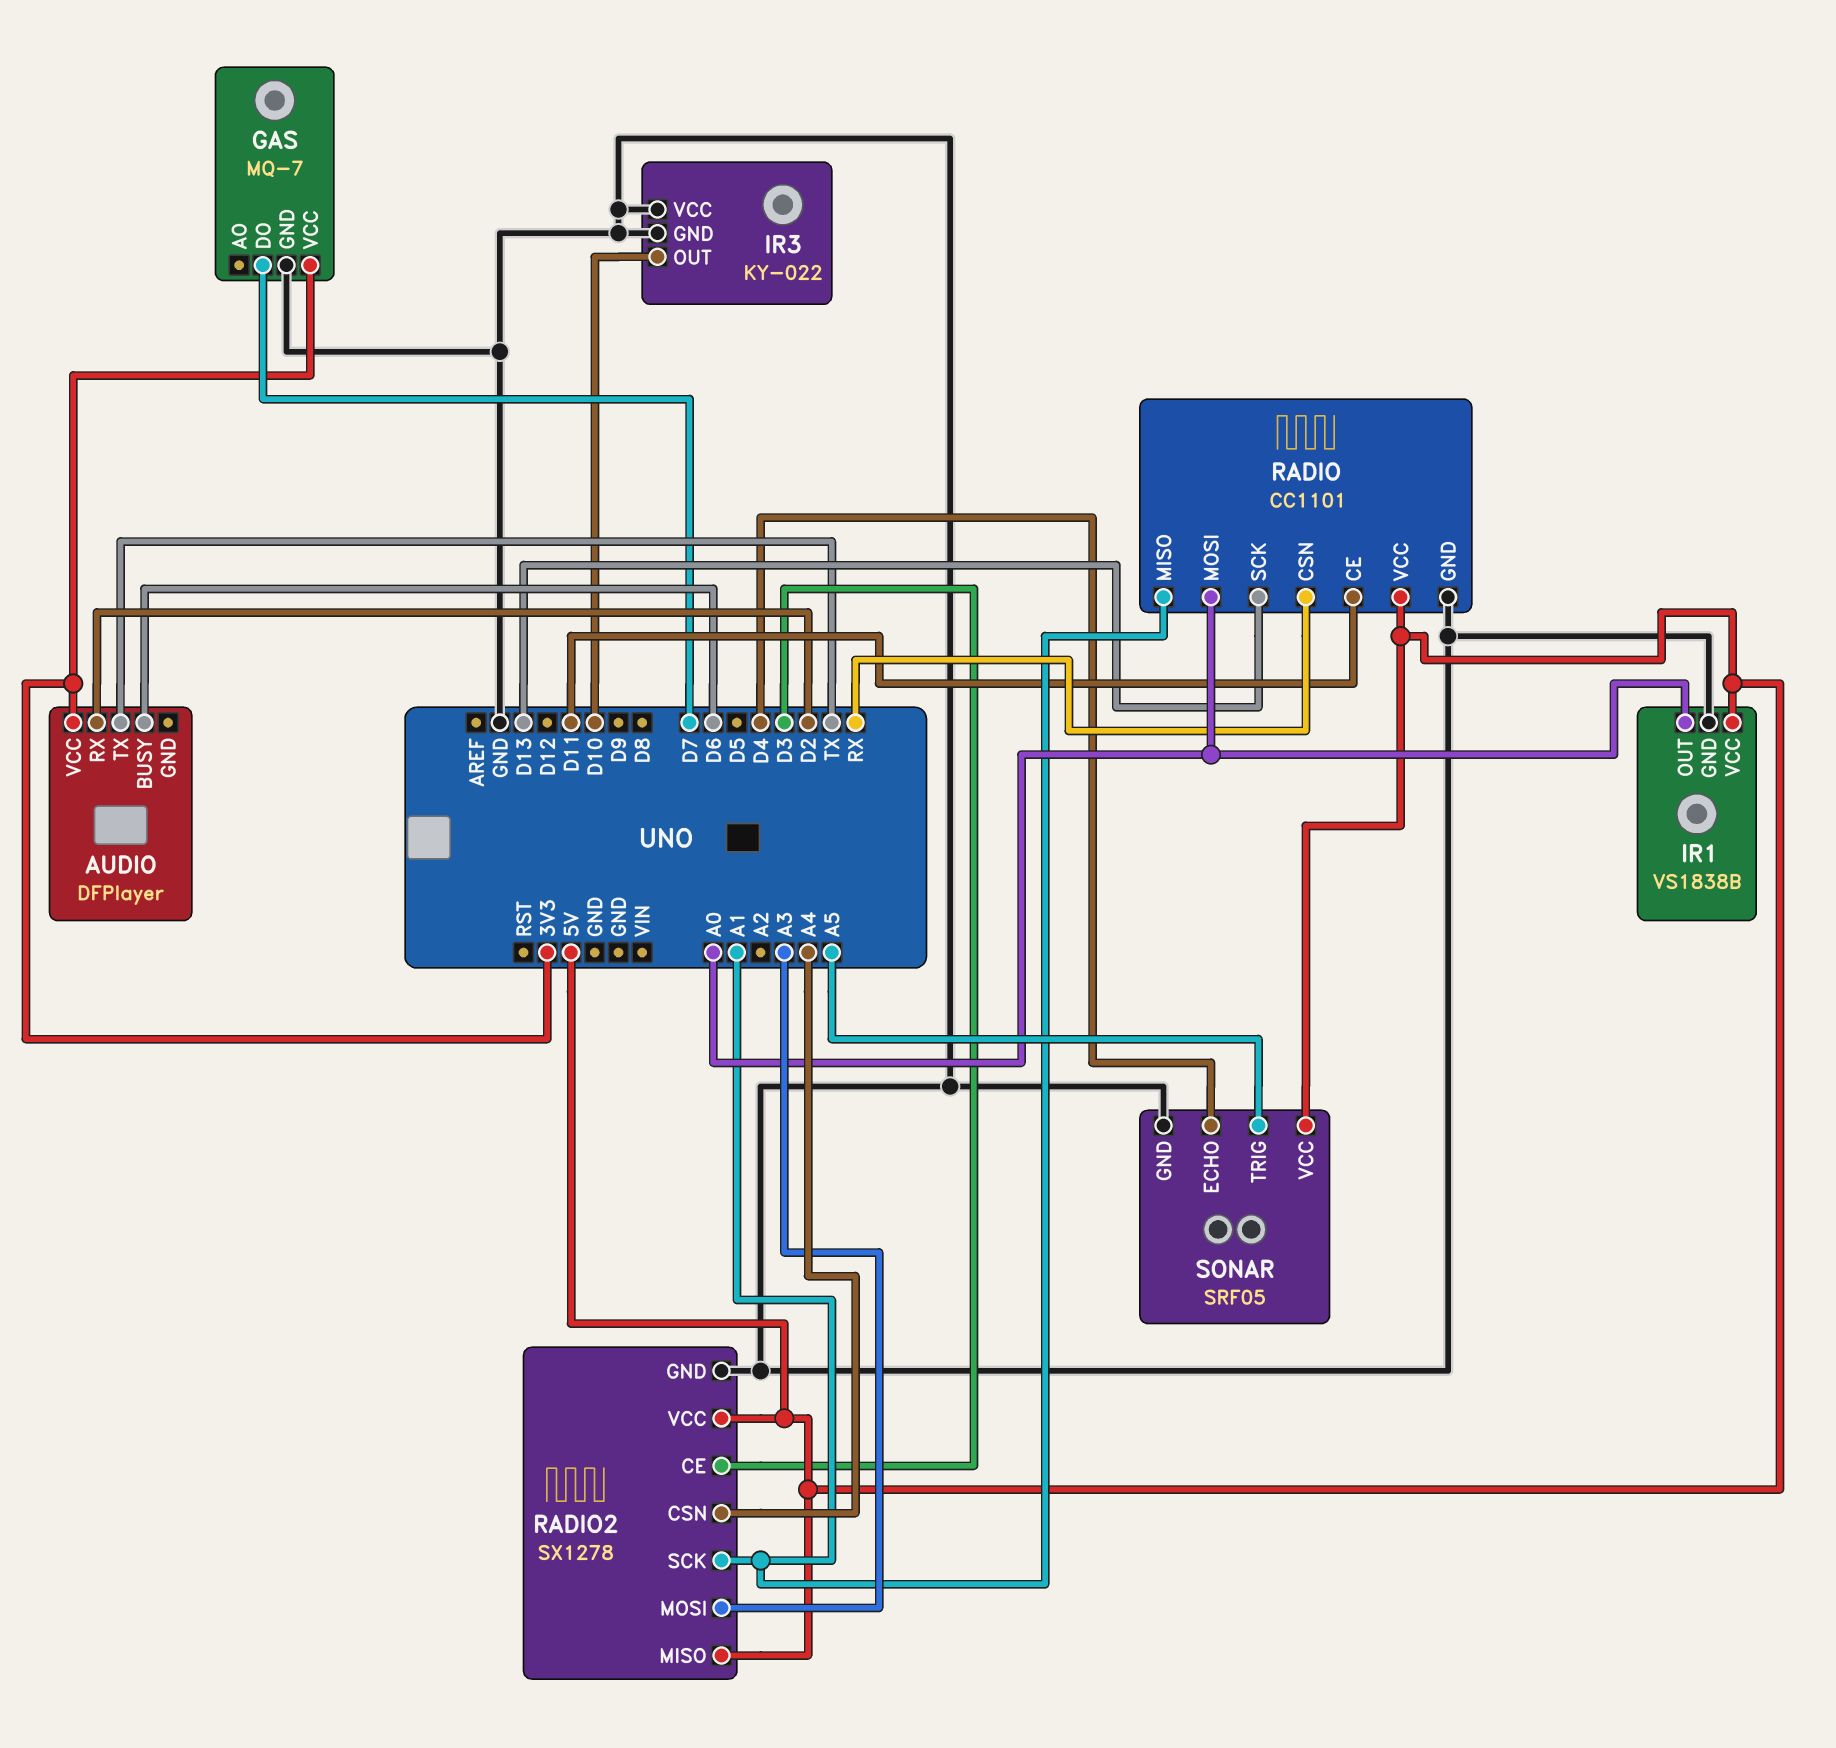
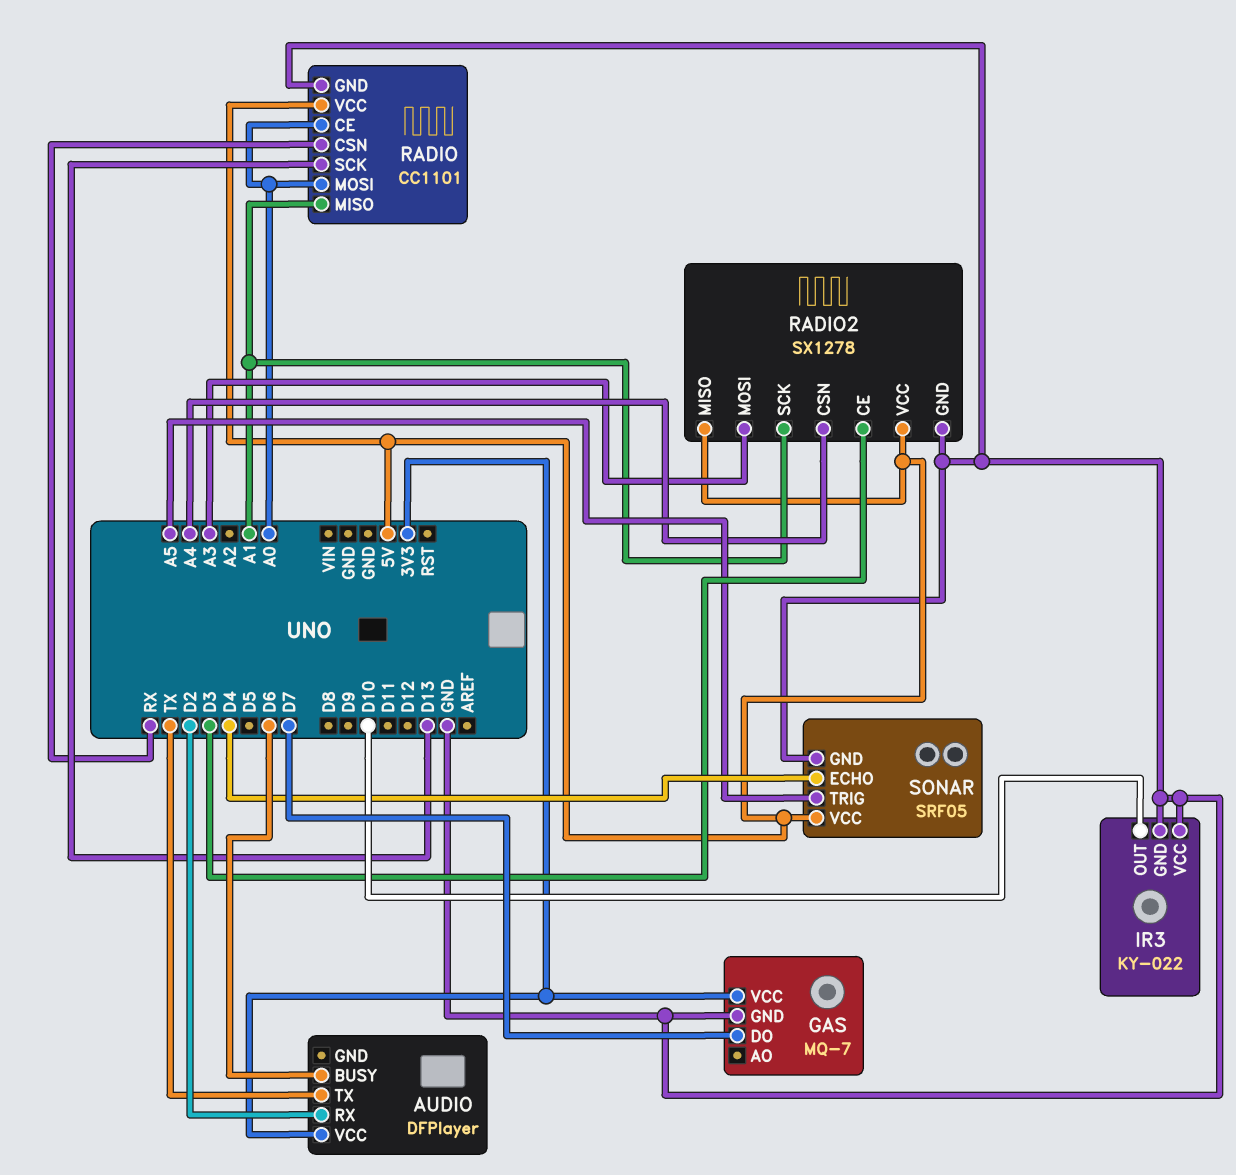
IR1: VS1838B -> none
IR1 pin GND: GND -> none
IR1 pin OUT: A0 -> none
IR1 pin VCC: 5V -> none
RADIO pin CE: D11 -> A0

